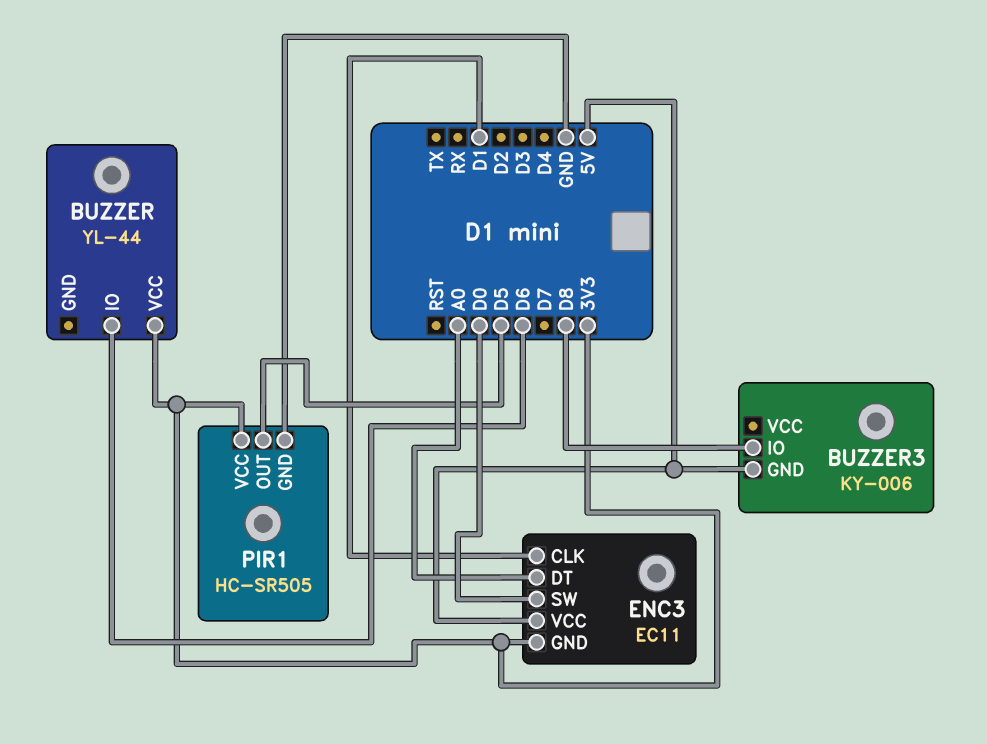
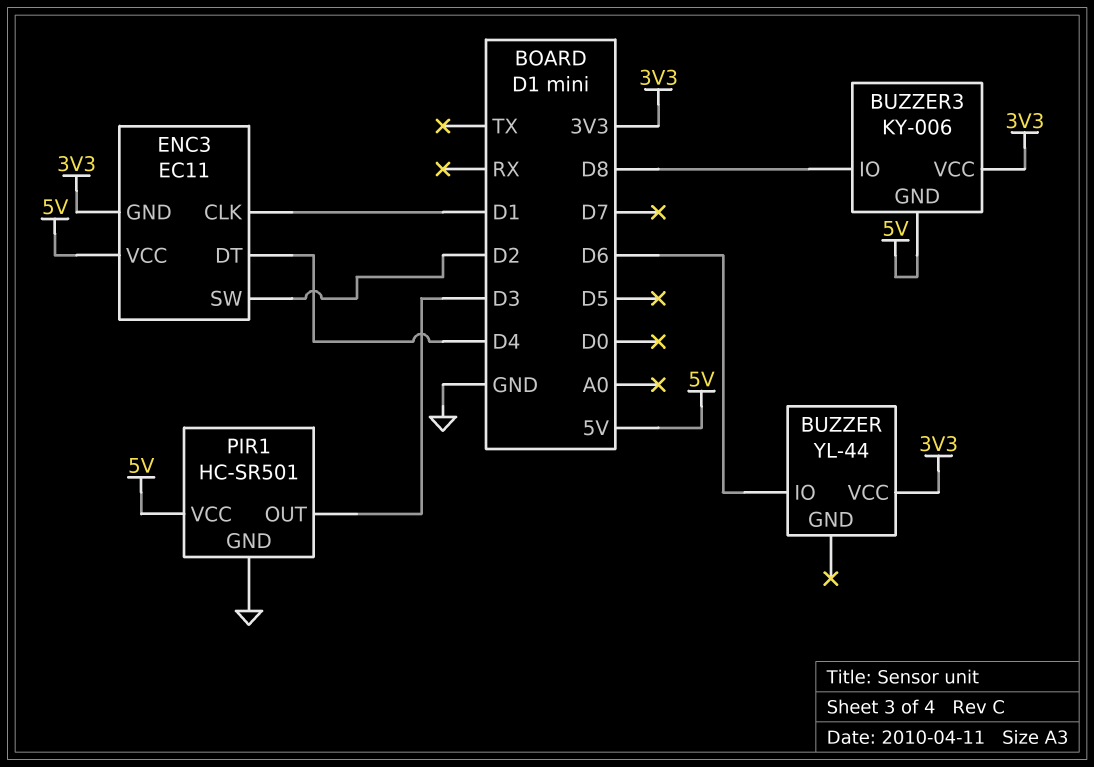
BUZZER3 pin VCC: none -> 3V3
ENC3 pin DT: A0 -> D4
ENC3 pin SW: D0 -> D2
PIR1: HC-SR505 -> HC-SR501
PIR1 pin OUT: D5 -> D3
PIR1 pin VCC: 3V3 -> 5V

